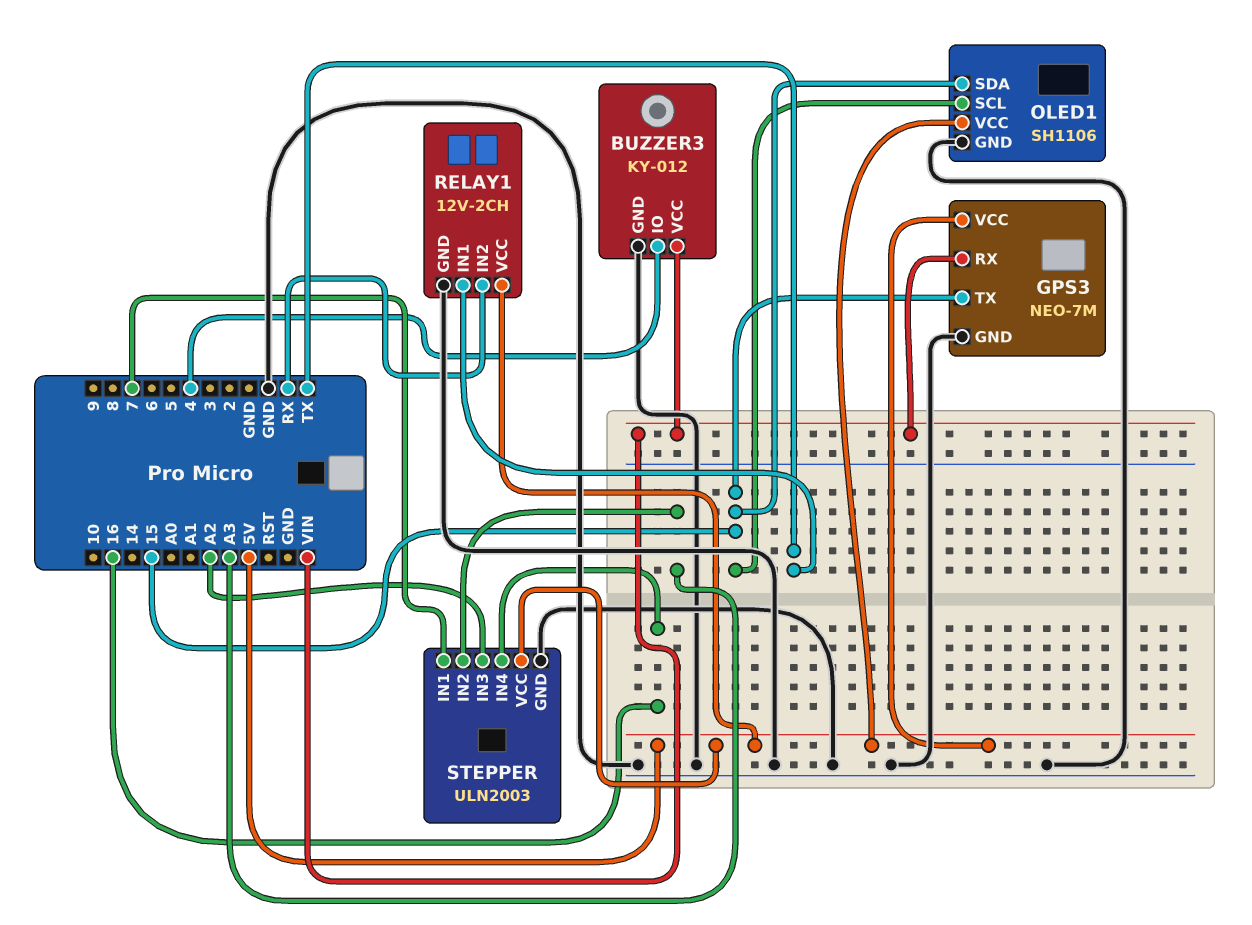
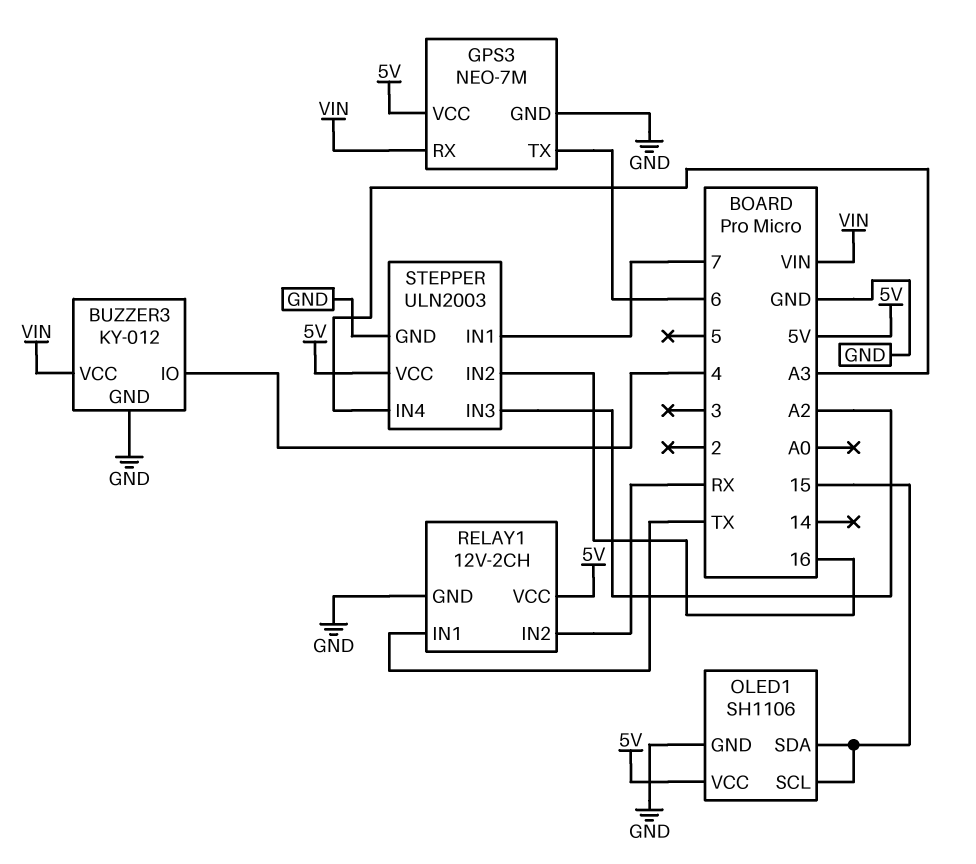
GPS3 pin TX: 15 -> 6
STEPPER pin IN2: A3 -> 16
STEPPER pin IN4: 16 -> A3

